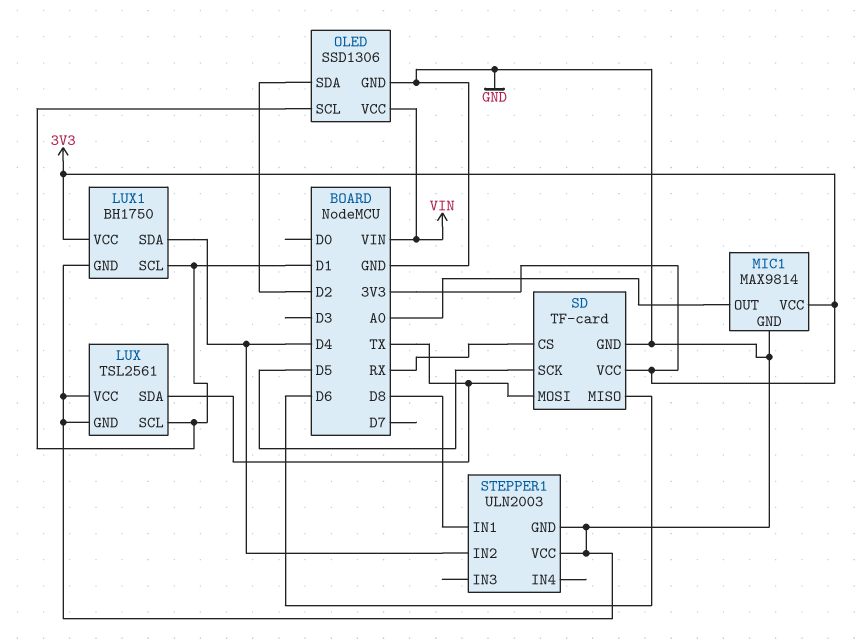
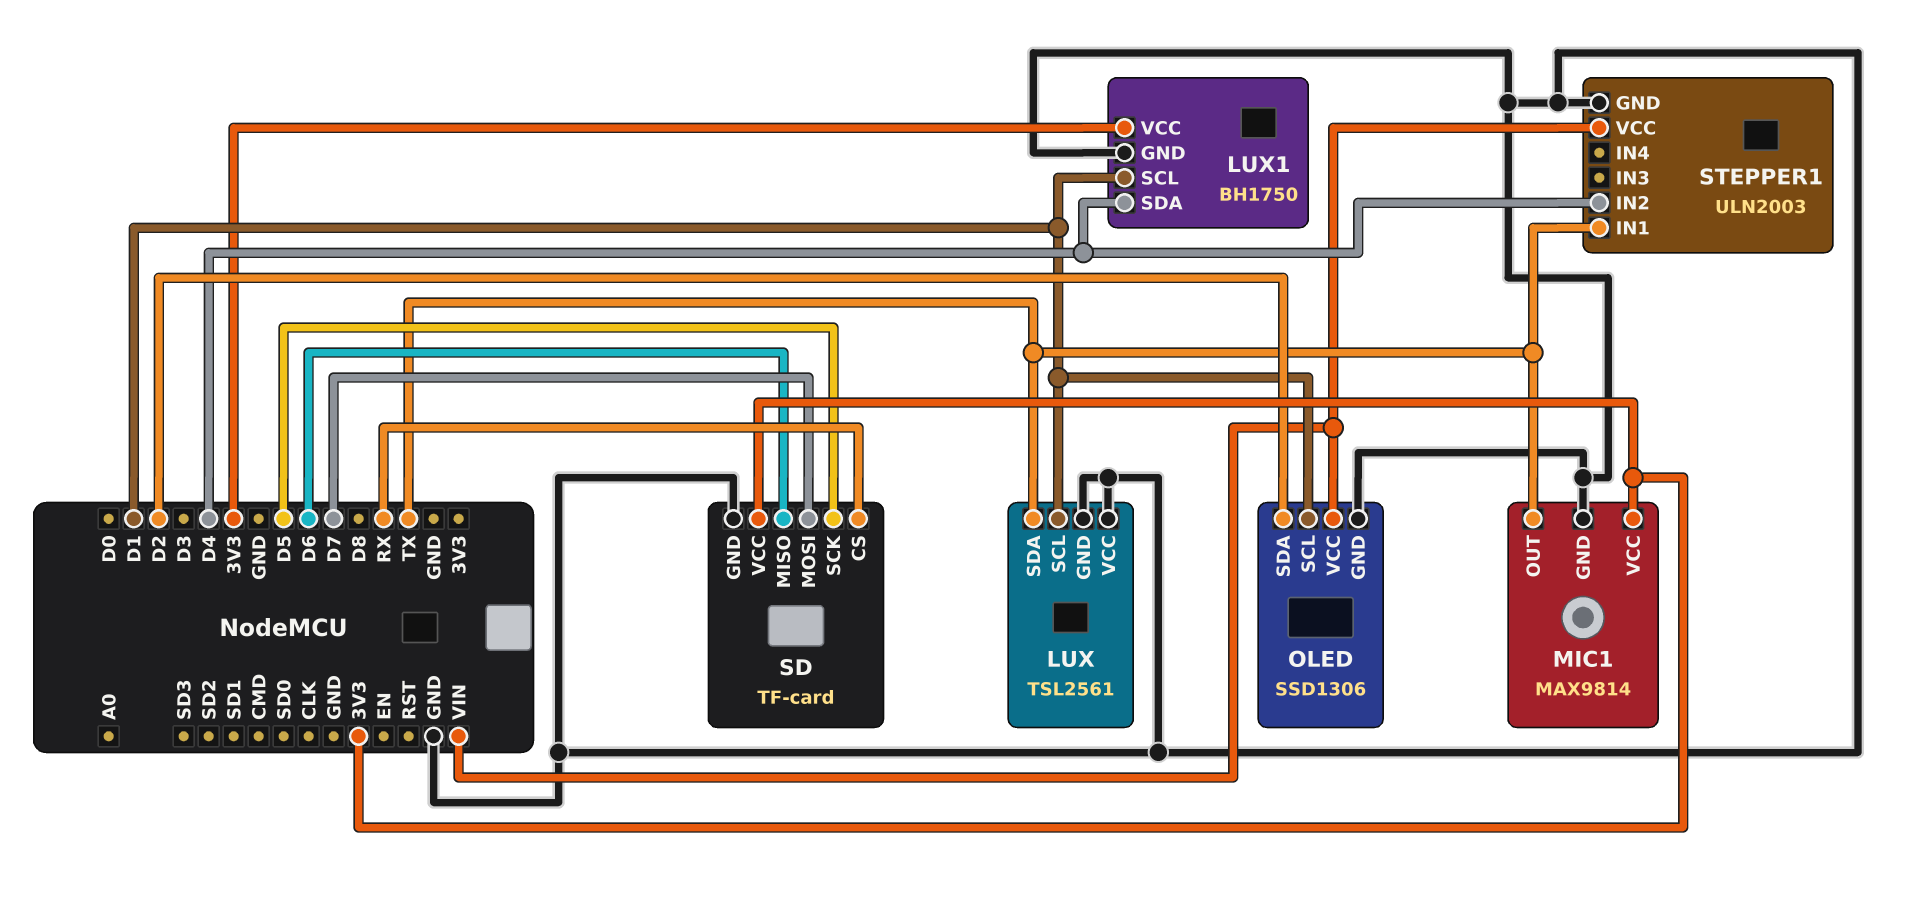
MIC1 pin OUT: A0 -> TX
SD pin MOSI: TX -> D7
STEPPER1 pin IN1: D8 -> TX
STEPPER1 pin VCC: GND -> VIN

